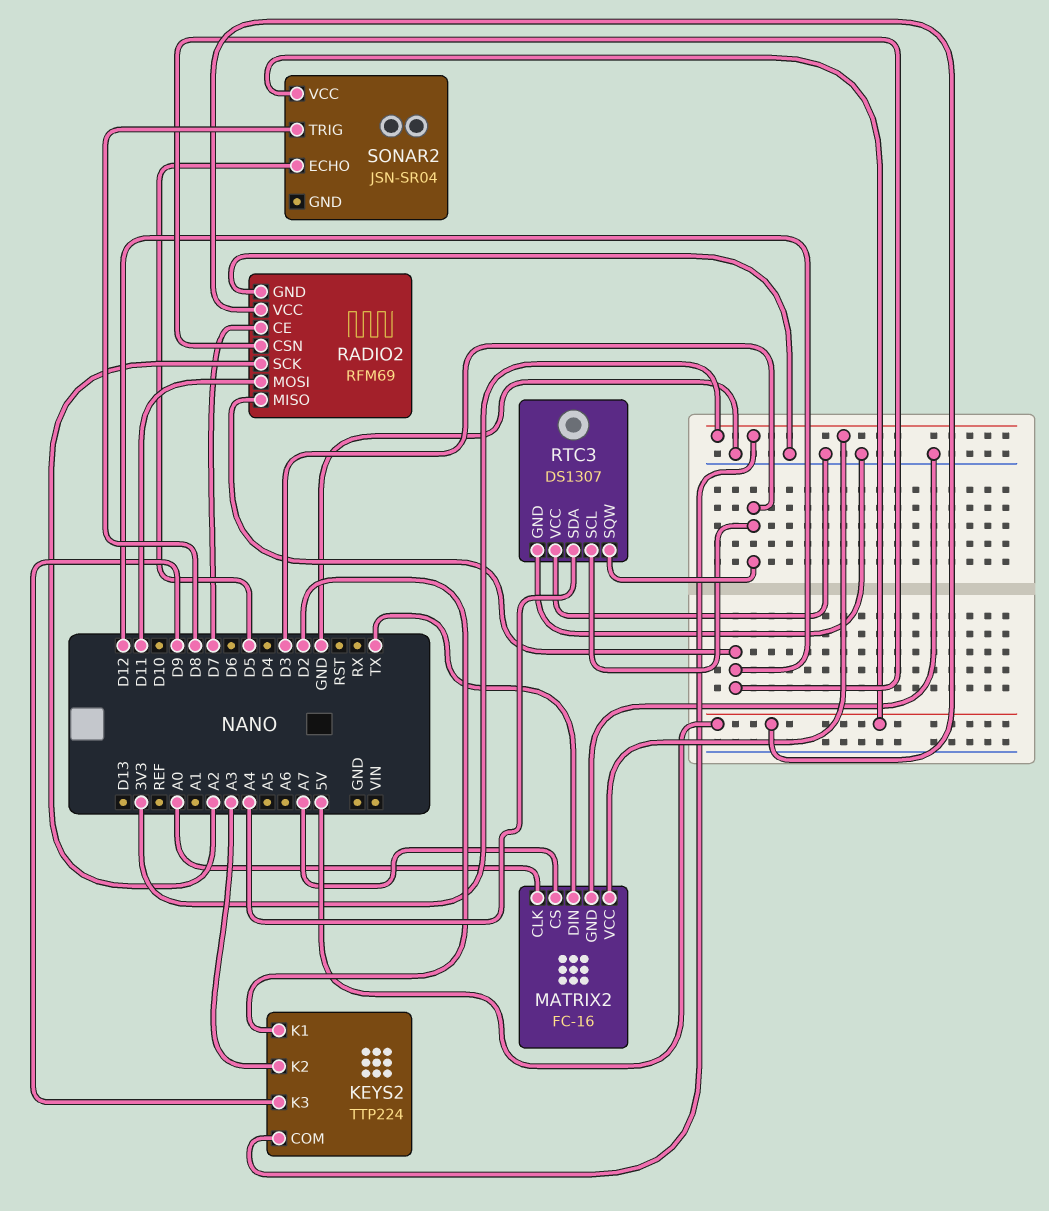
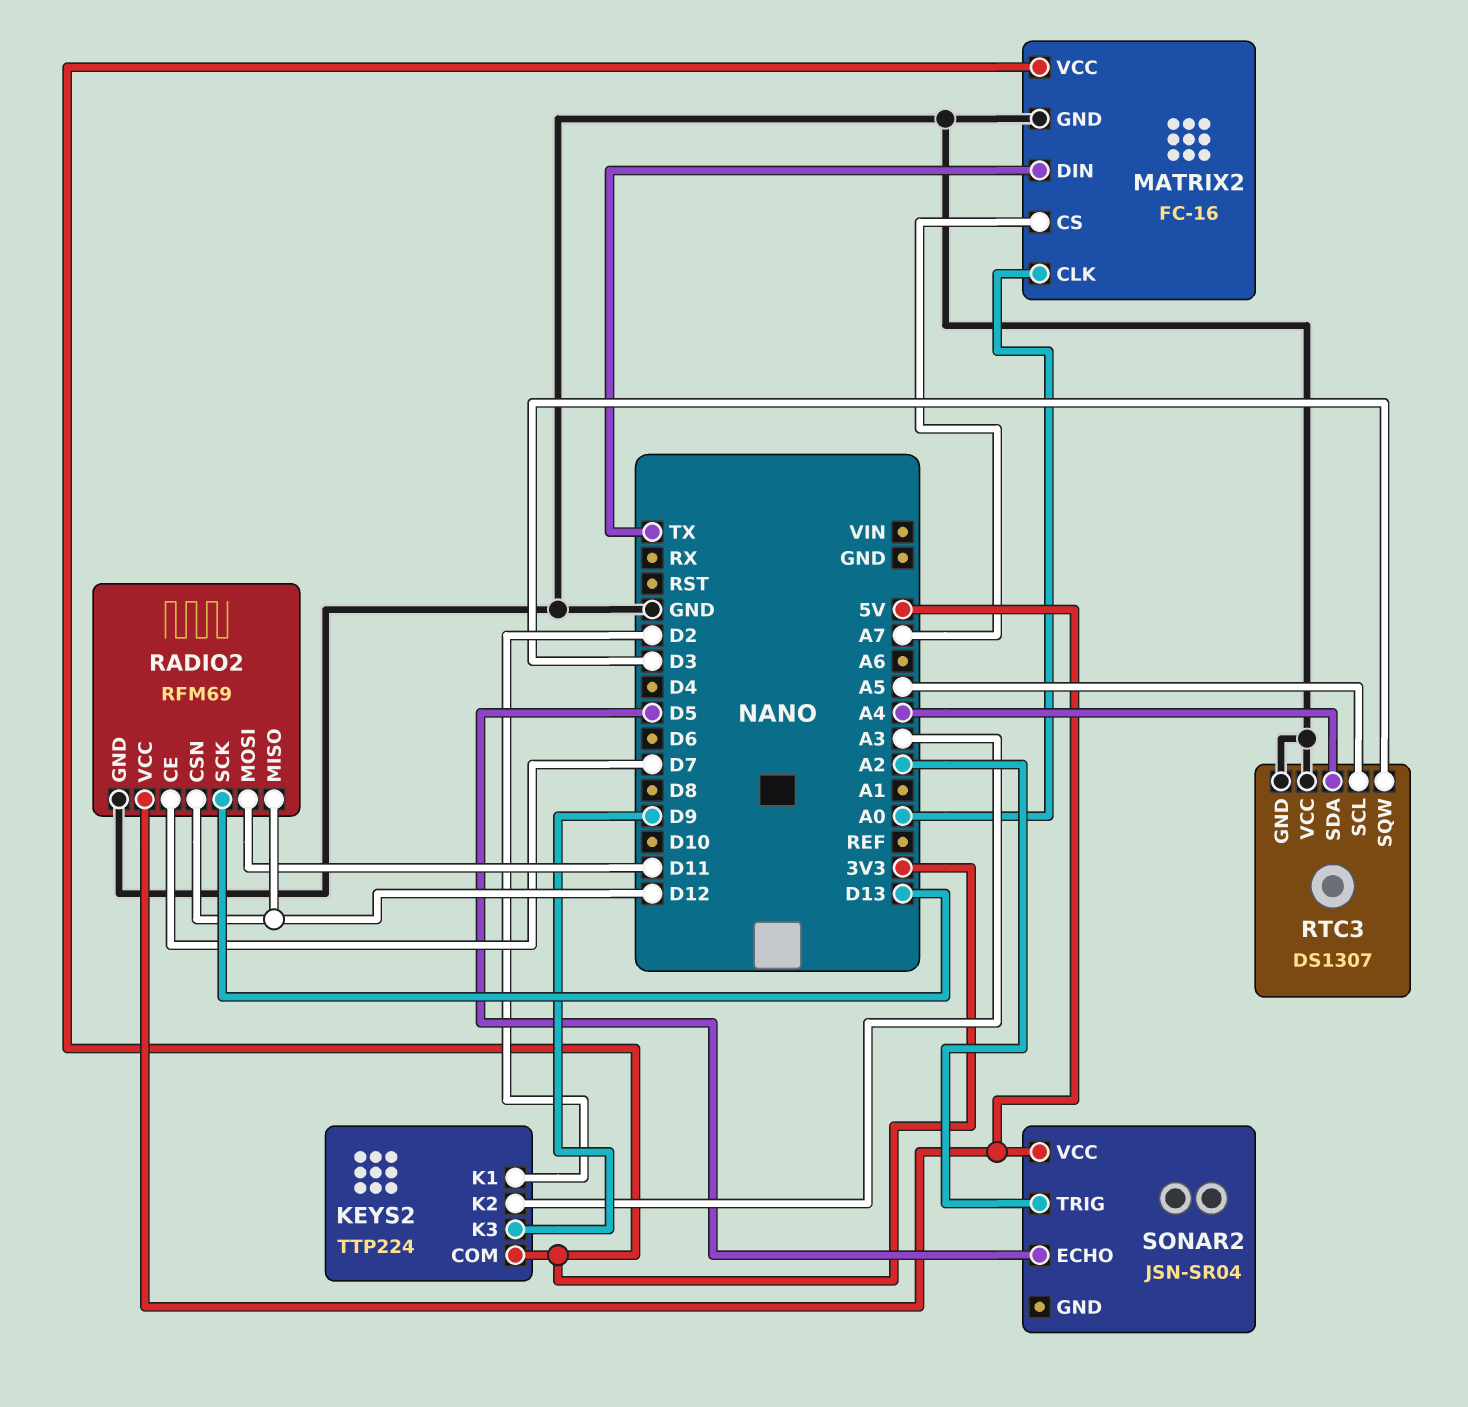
RADIO2 pin SCK: A2 -> D13
RTC3 pin SCL: D3 -> A5
SONAR2 pin TRIG: D8 -> A2

